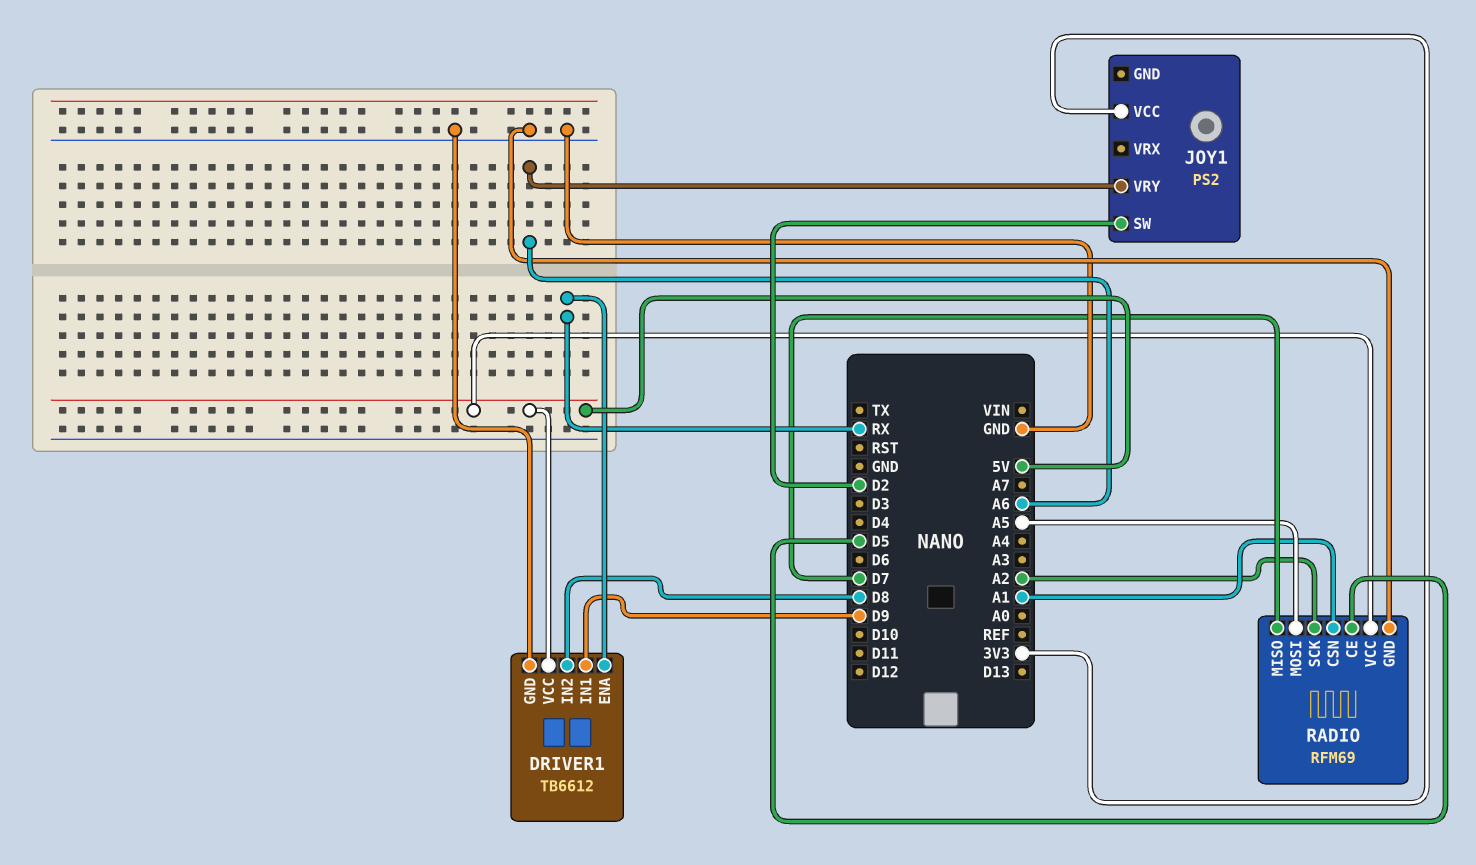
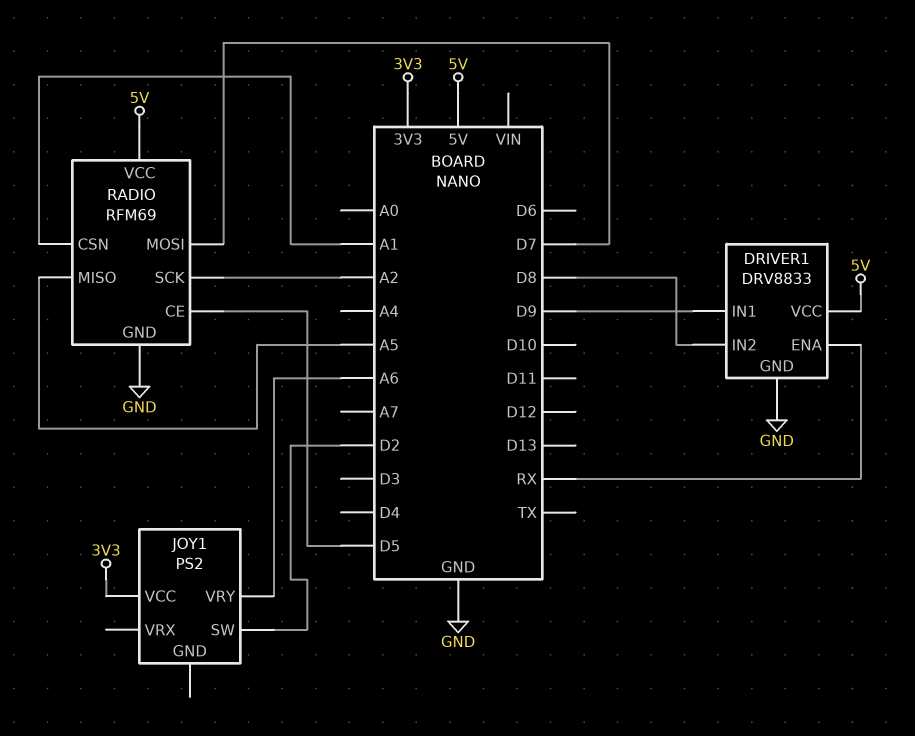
DRIVER1: TB6612 -> DRV8833
RADIO pin MISO: D7 -> A5
RADIO pin MOSI: A5 -> D7

